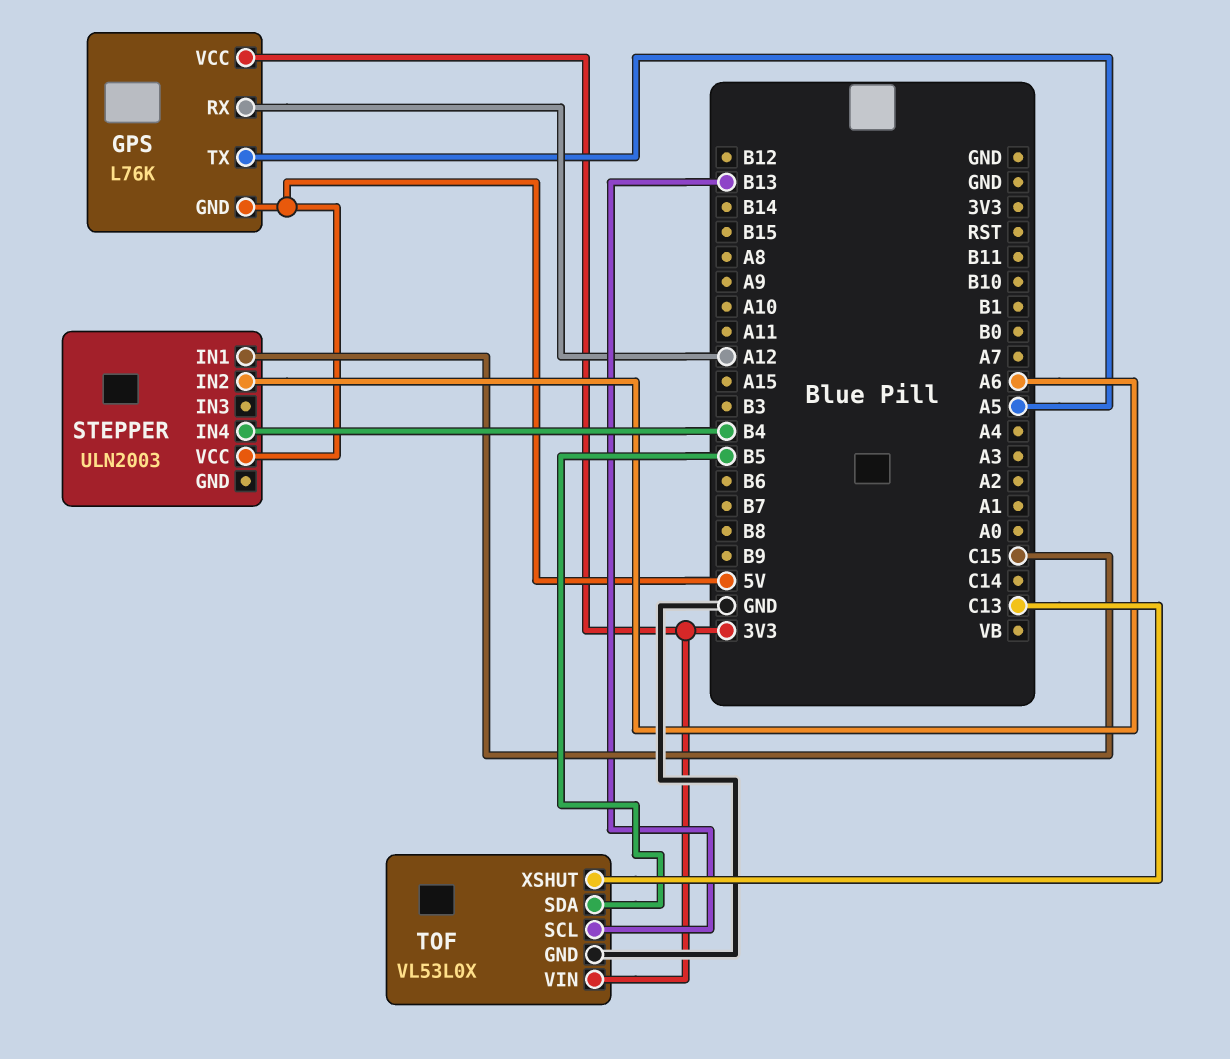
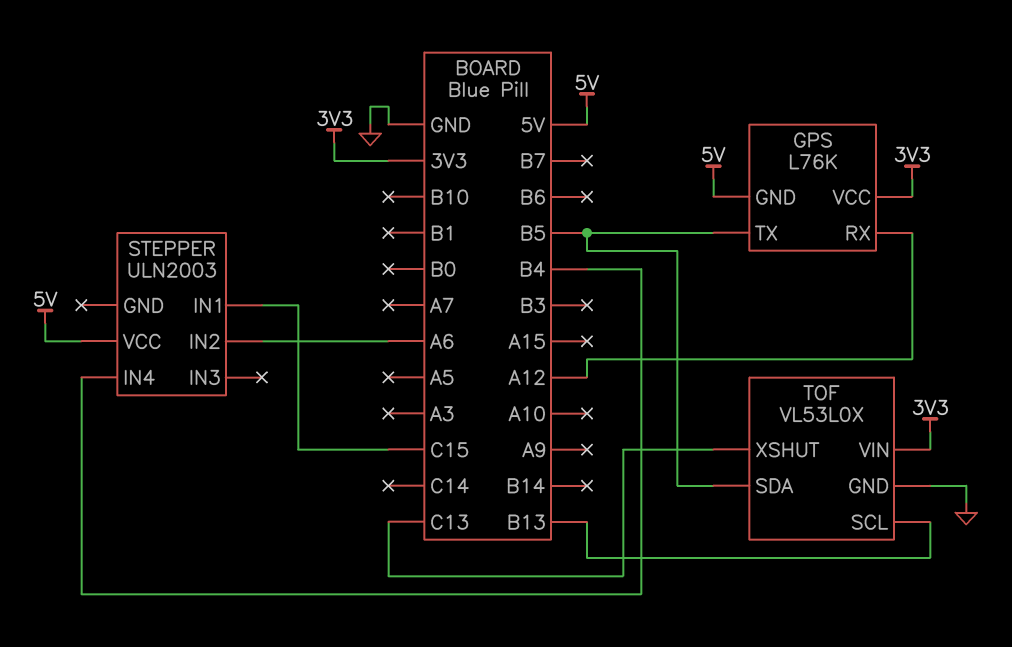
GPS pin TX: A5 -> B5

